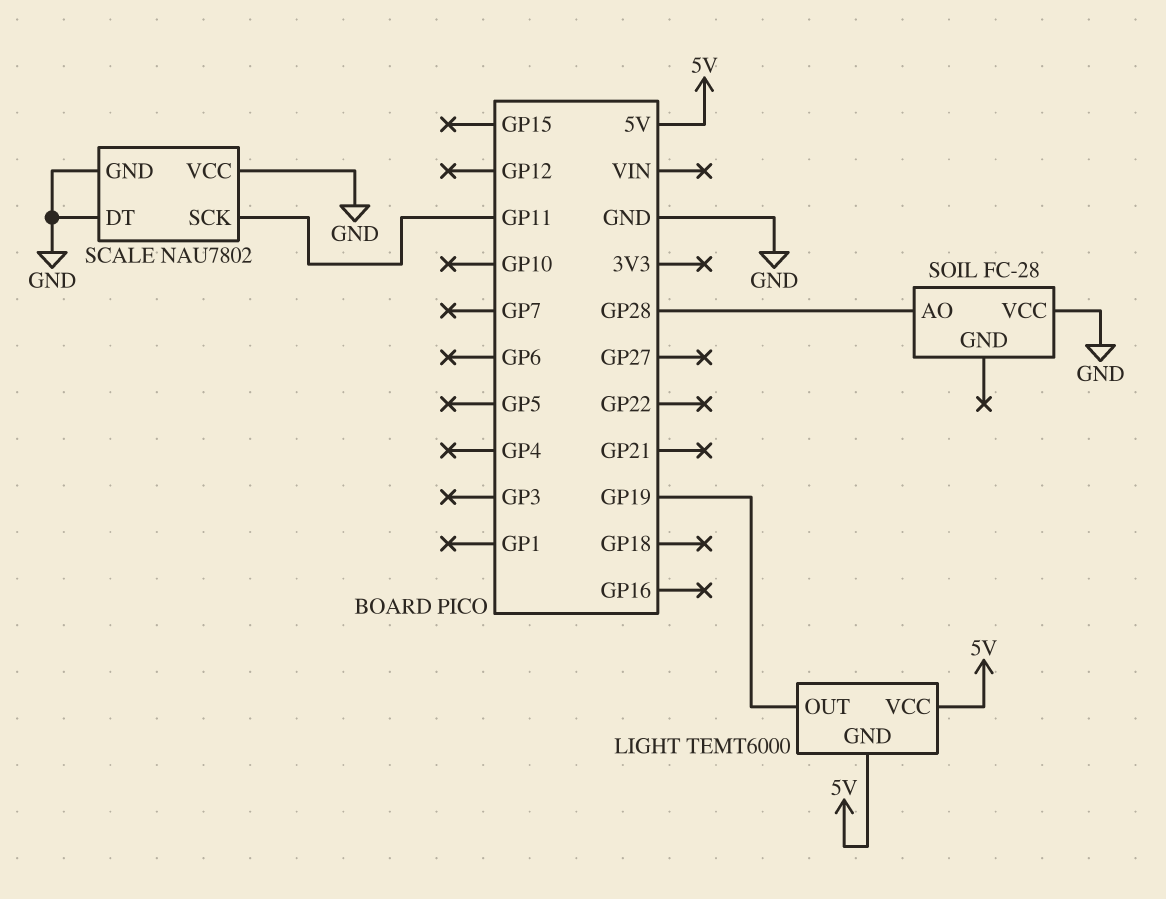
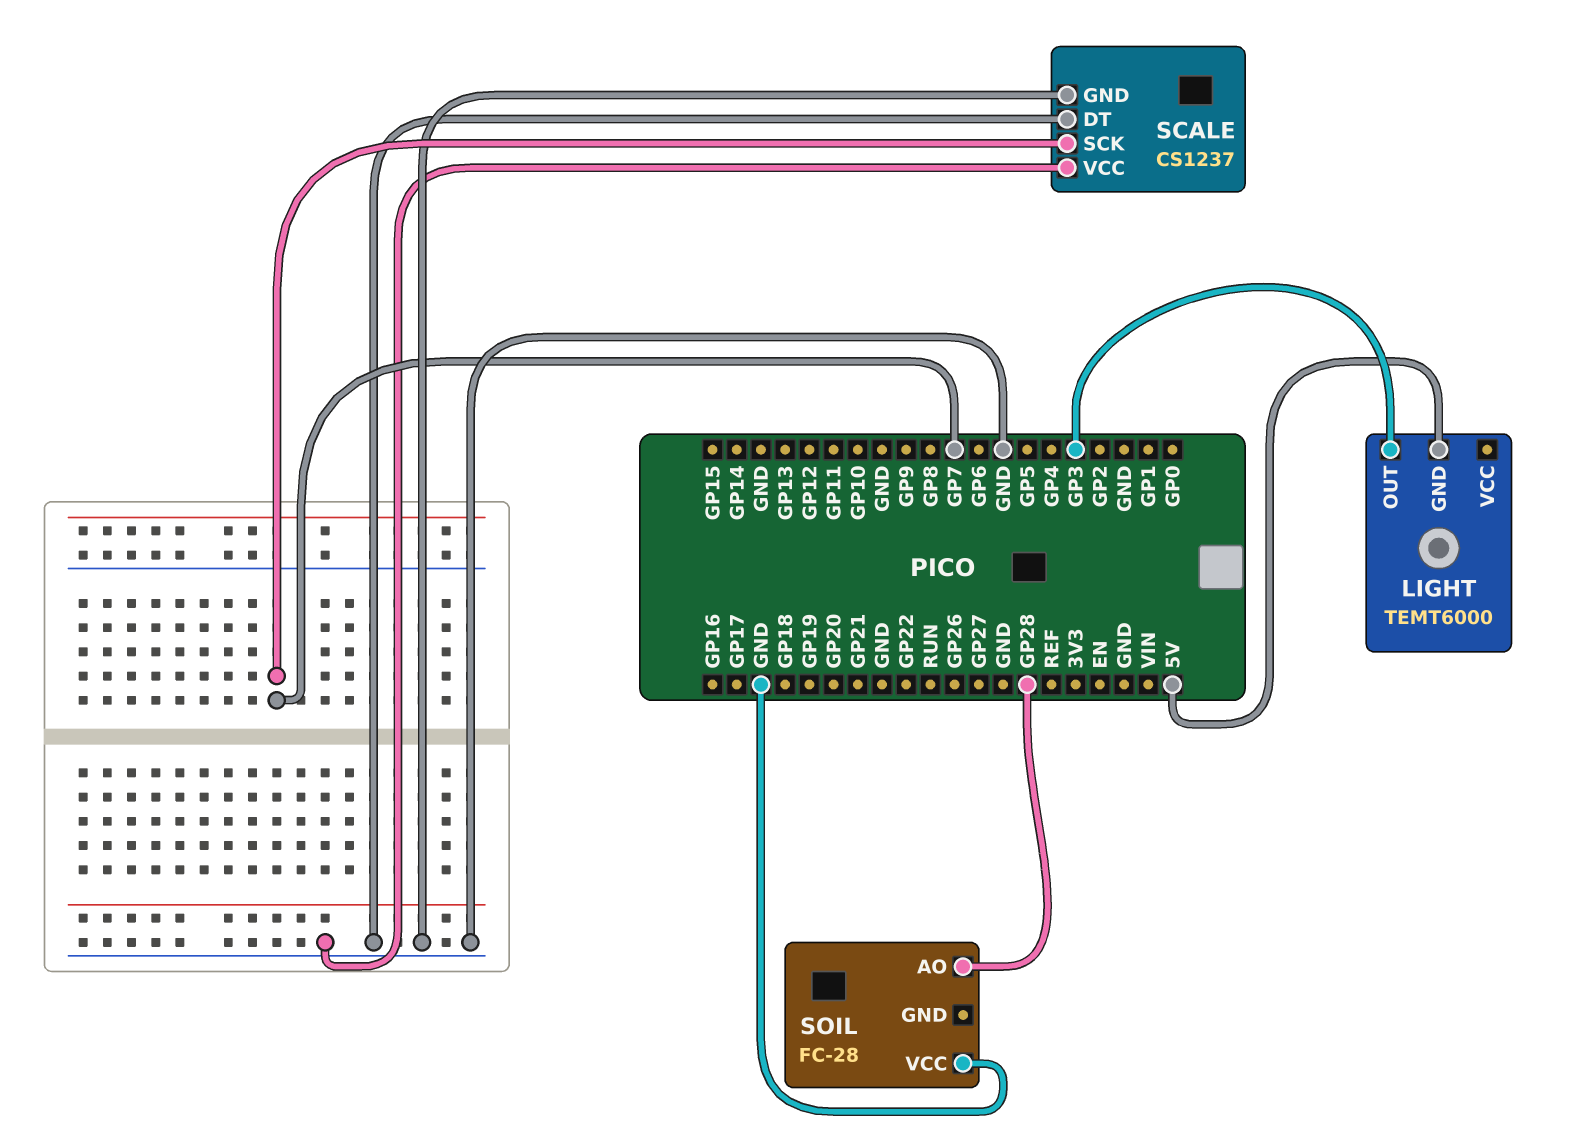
LIGHT pin OUT: GP19 -> GP3
LIGHT pin VCC: 5V -> none
SCALE: NAU7802 -> CS1237
SCALE pin SCK: GP11 -> GP7

